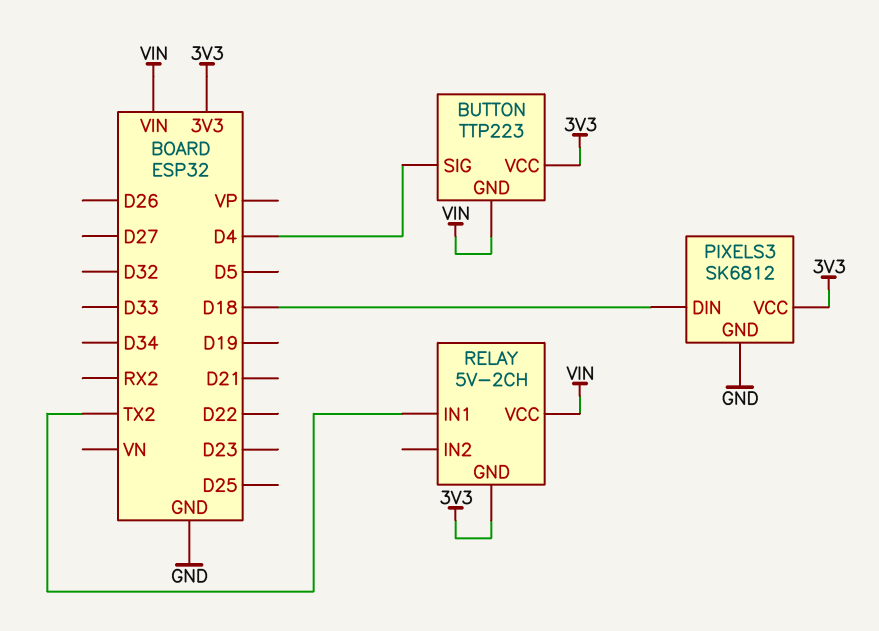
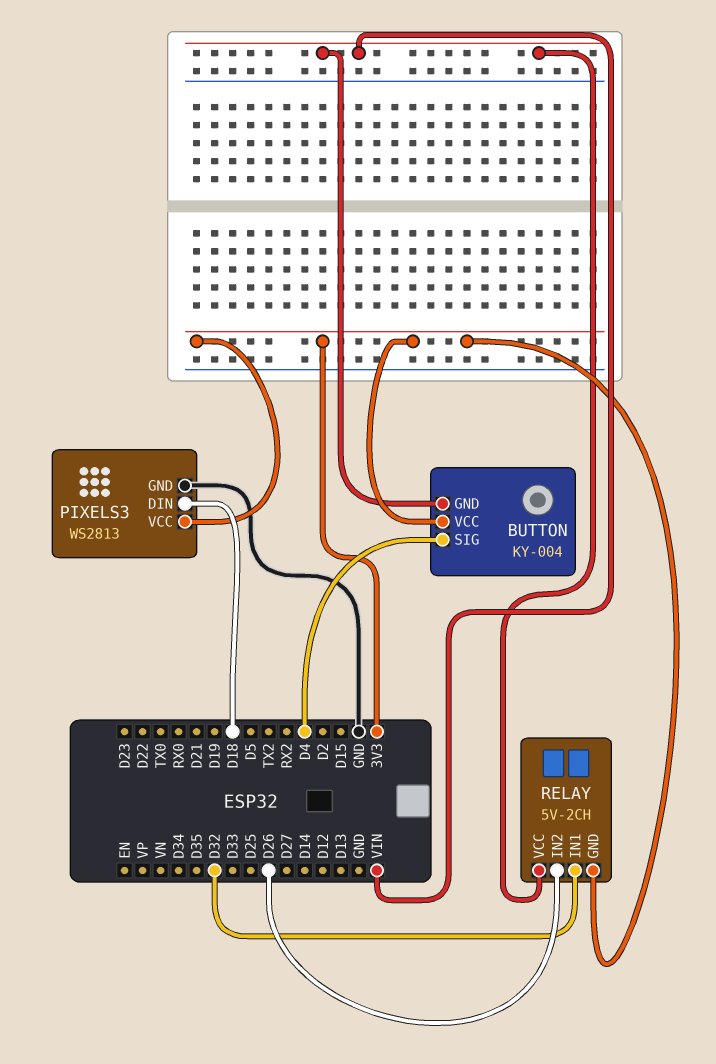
BUTTON: TTP223 -> KY-004
PIXELS3: SK6812 -> WS2813
RELAY pin IN1: TX2 -> D32
RELAY pin IN2: none -> D26

